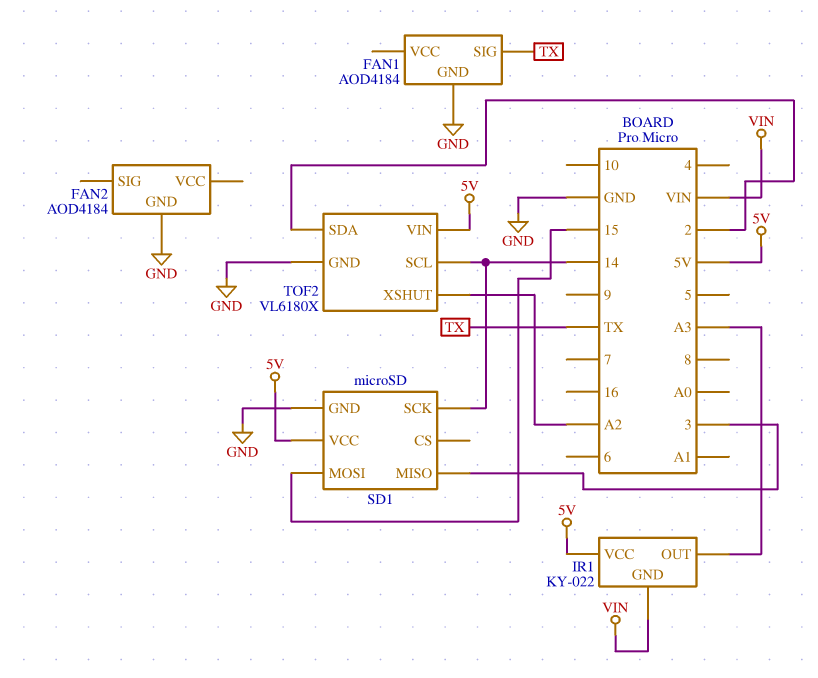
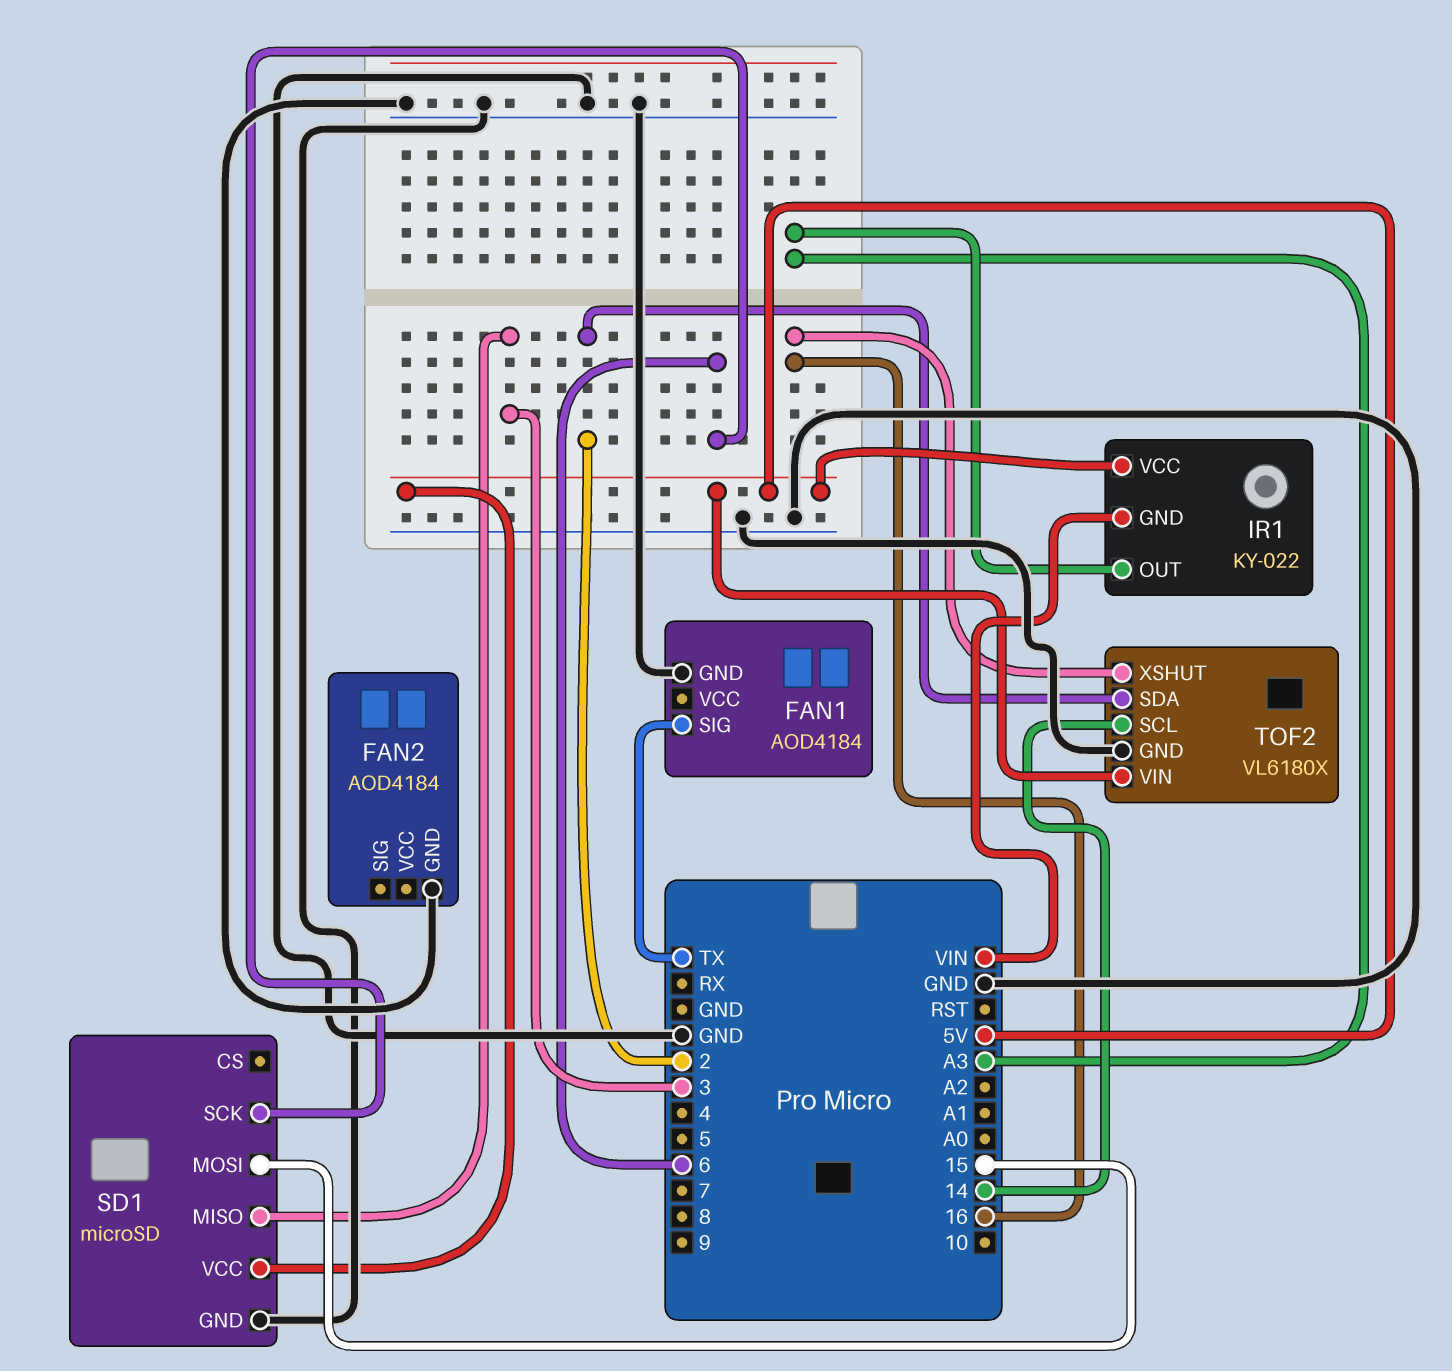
SD1 pin SCK: 14 -> 6
TOF2 pin XSHUT: A2 -> 16

